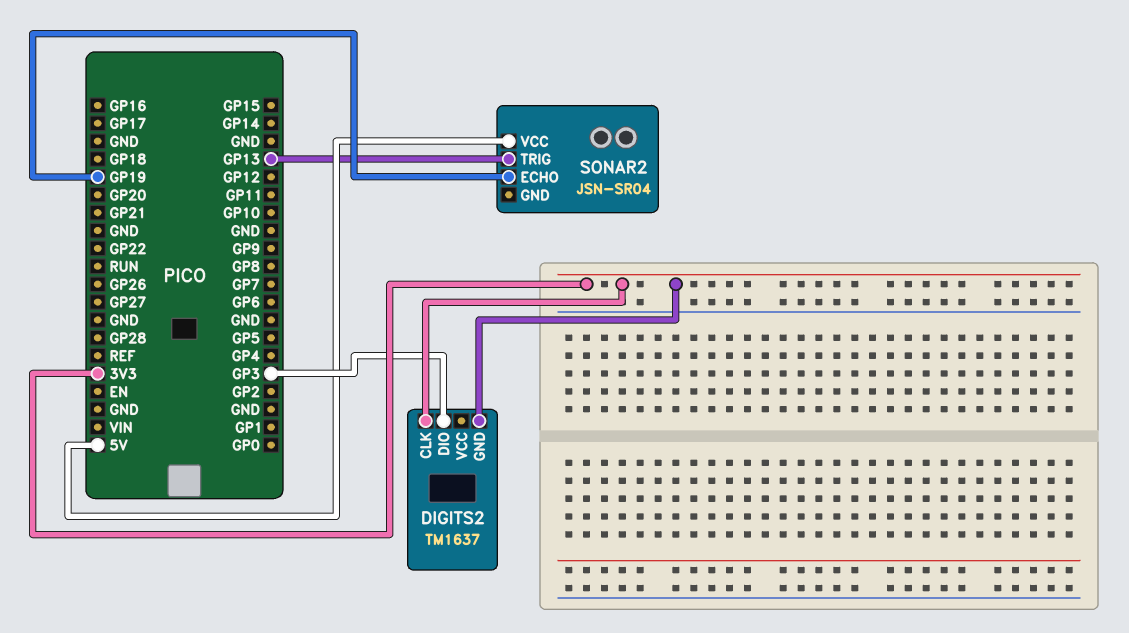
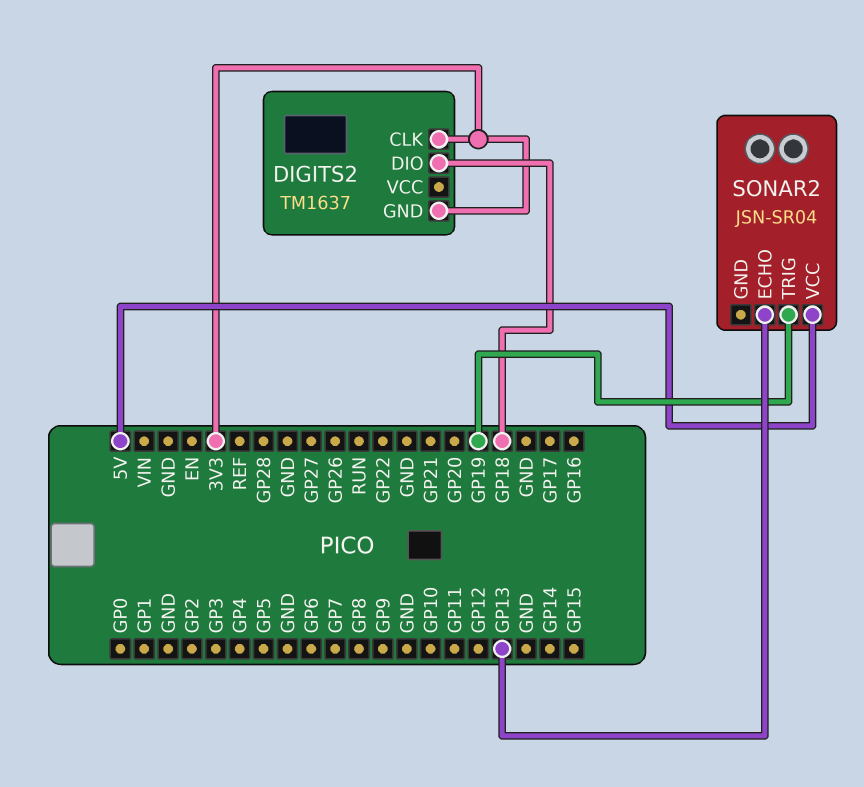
DIGITS2 pin DIO: GP3 -> GP18
SONAR2 pin ECHO: GP19 -> GP13
SONAR2 pin TRIG: GP13 -> GP19

